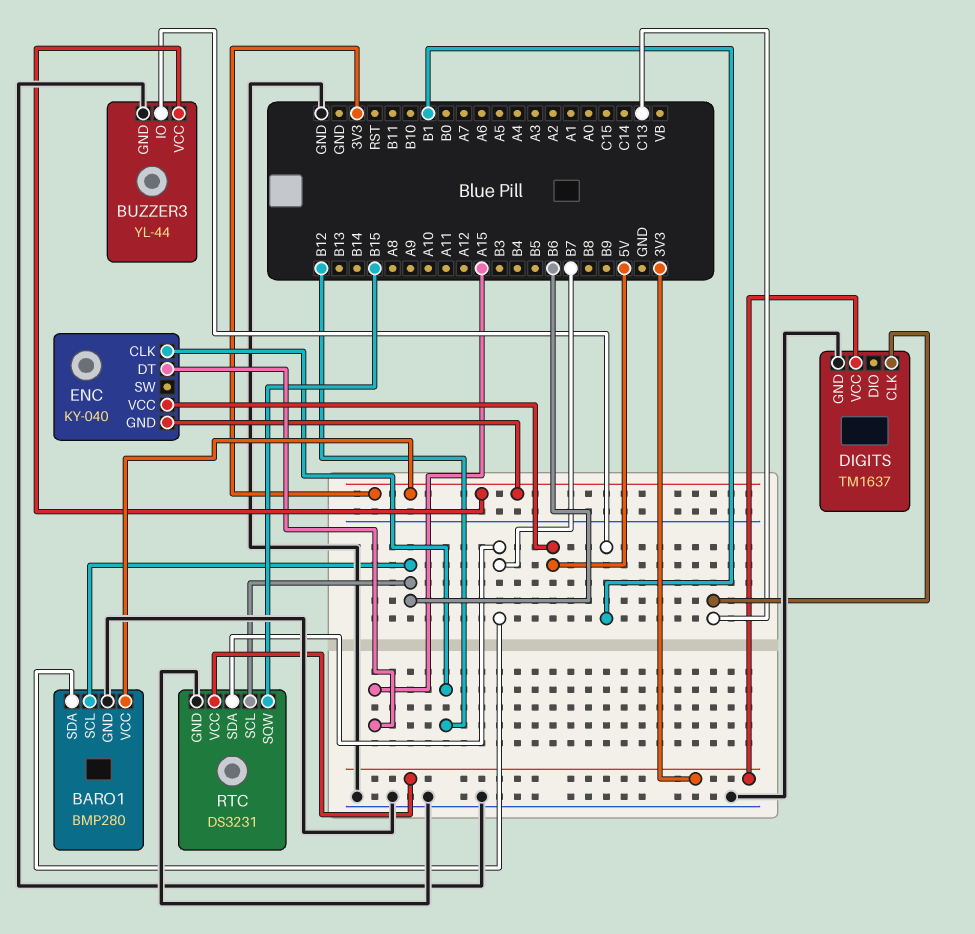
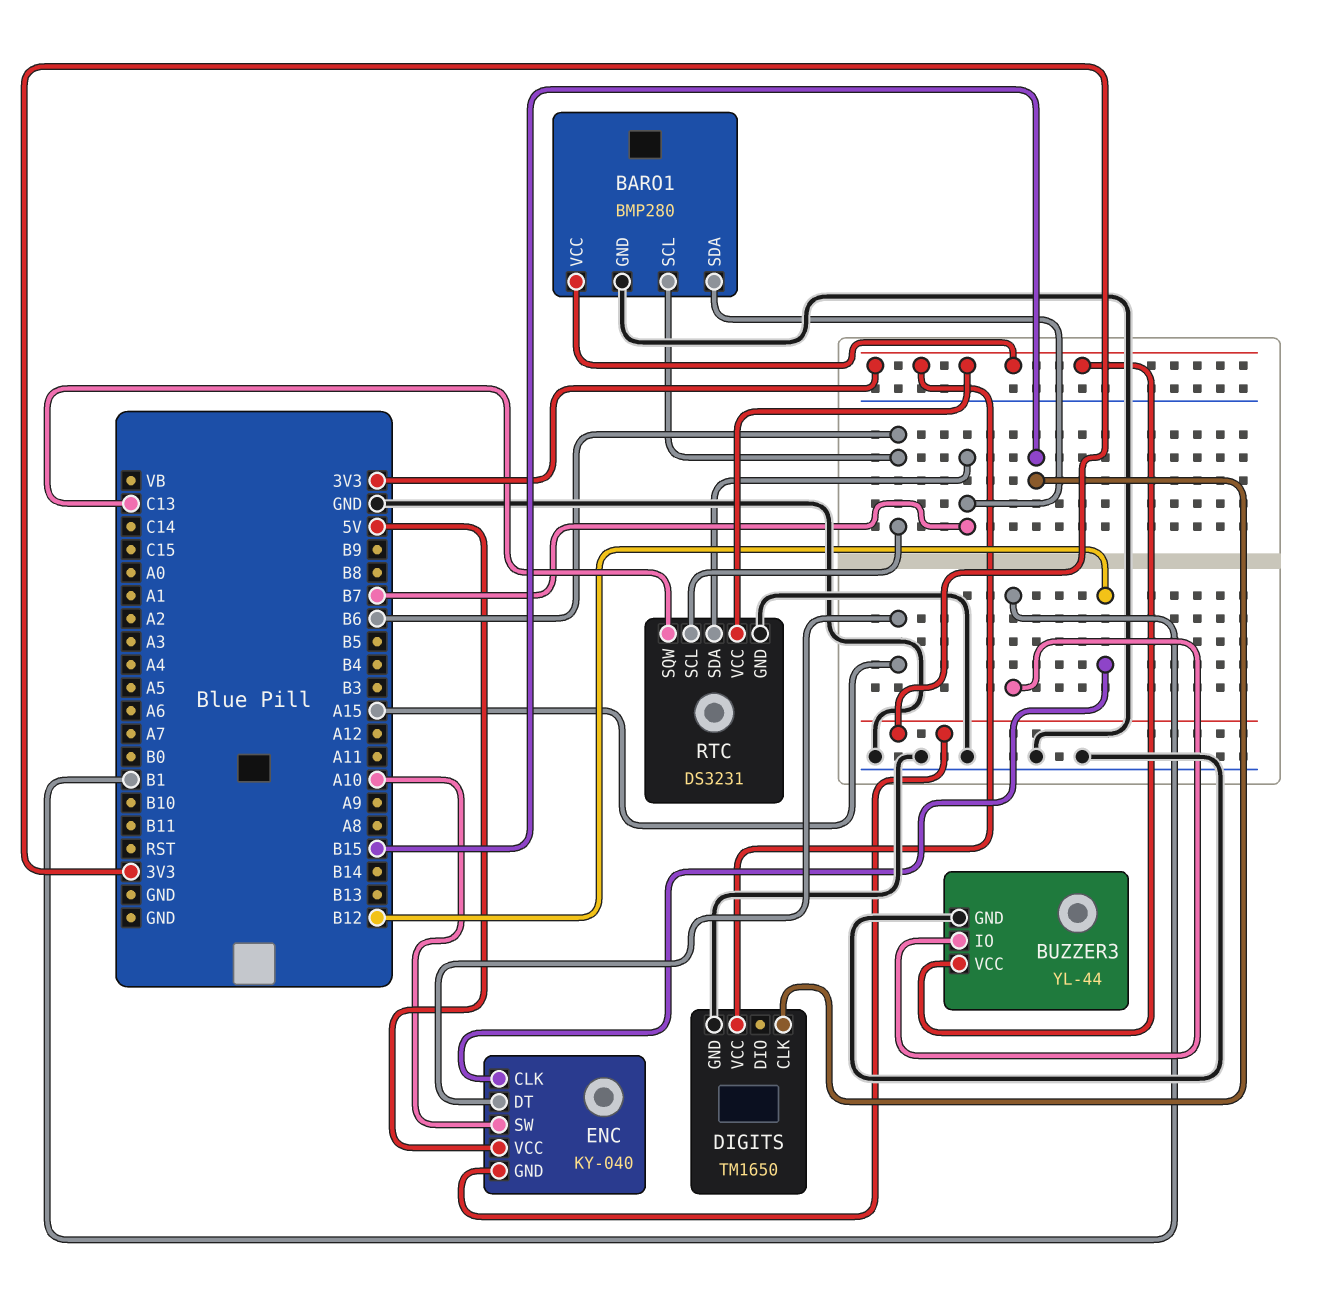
DIGITS: TM1637 -> TM1650
DIGITS pin CLK: C13 -> B15
ENC pin SW: none -> A10
RTC pin SQW: B15 -> C13

